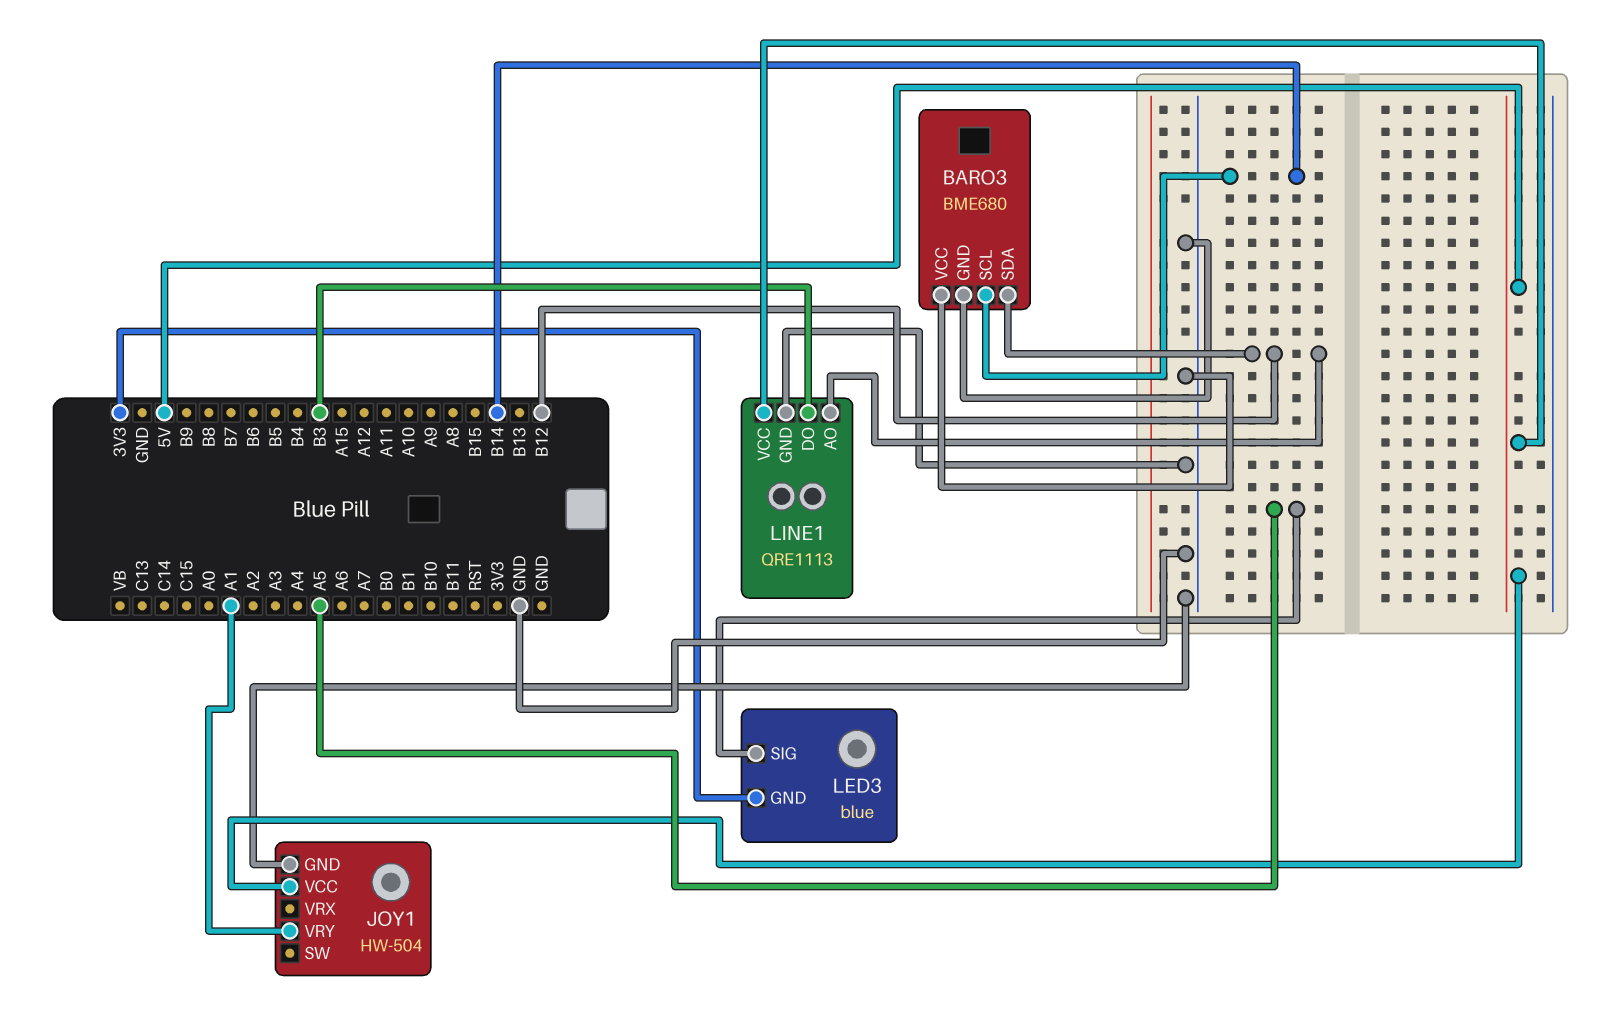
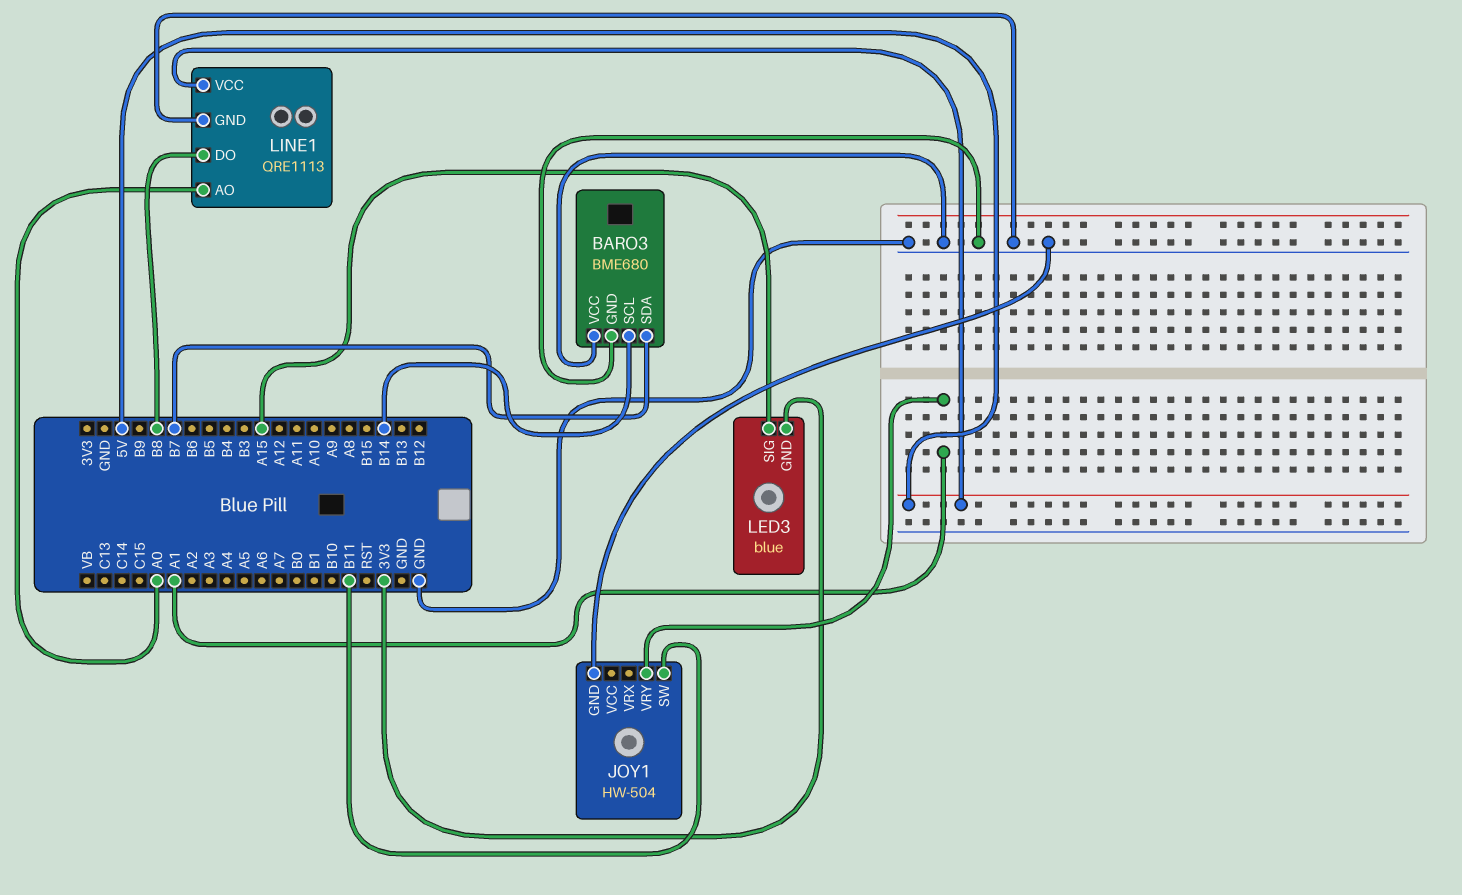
BARO3 pin SDA: B12 -> B7
JOY1 pin SW: none -> B11
JOY1 pin VCC: 5V -> none
LED3 pin SIG: A5 -> A15
LINE1 pin AO: B12 -> A0
LINE1 pin DO: B3 -> B8

